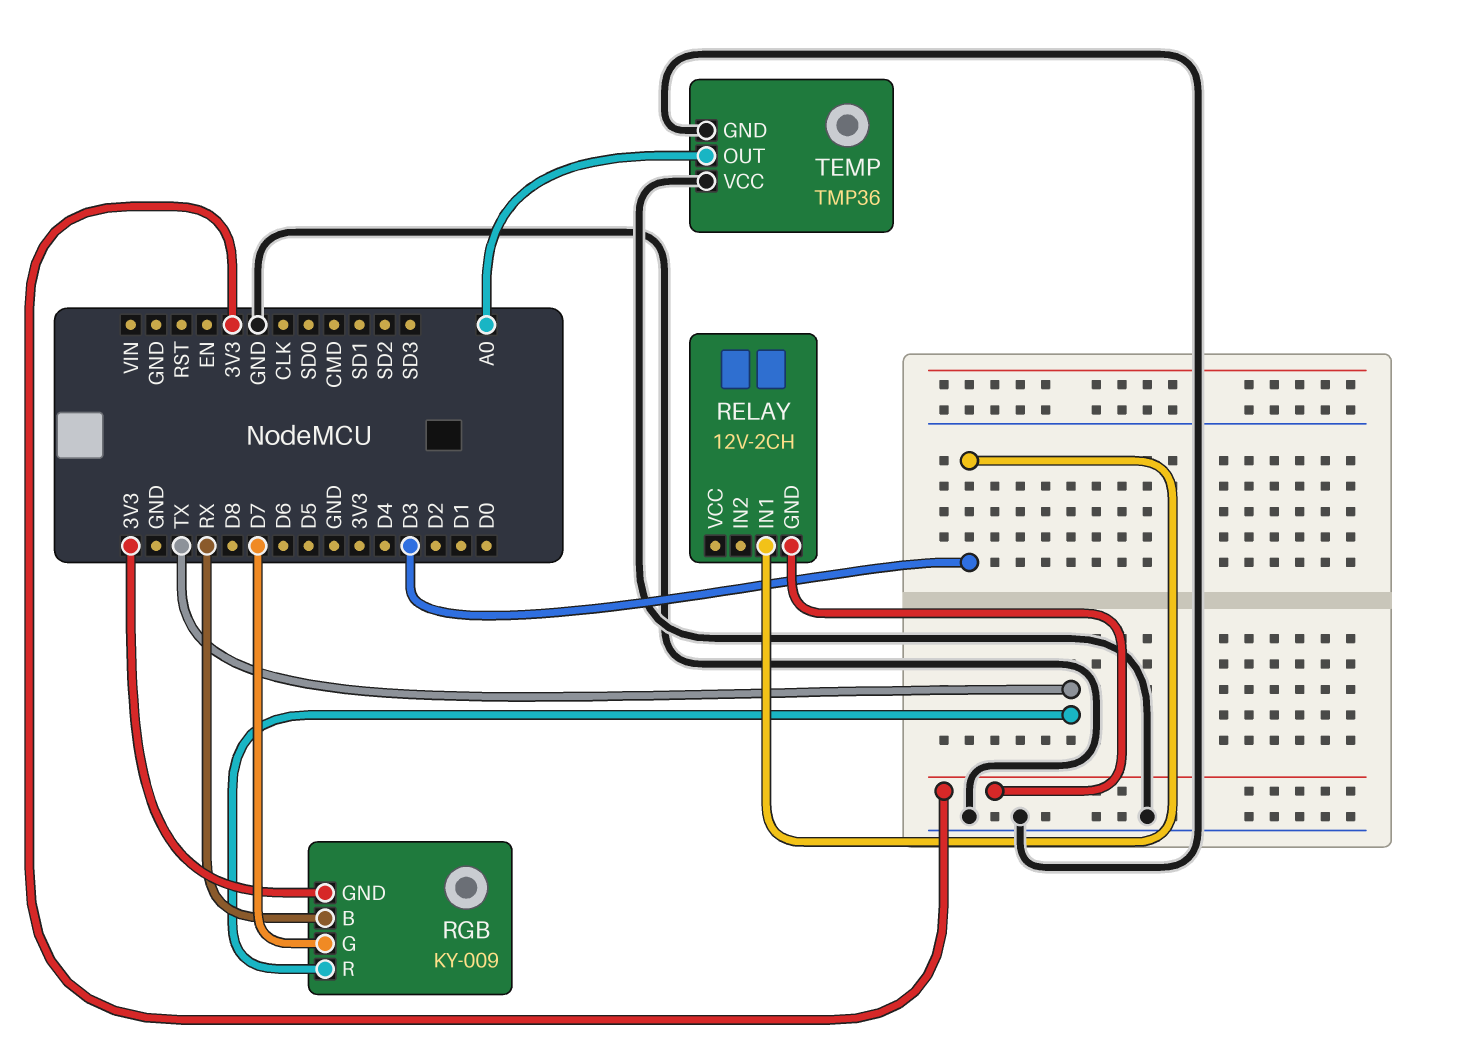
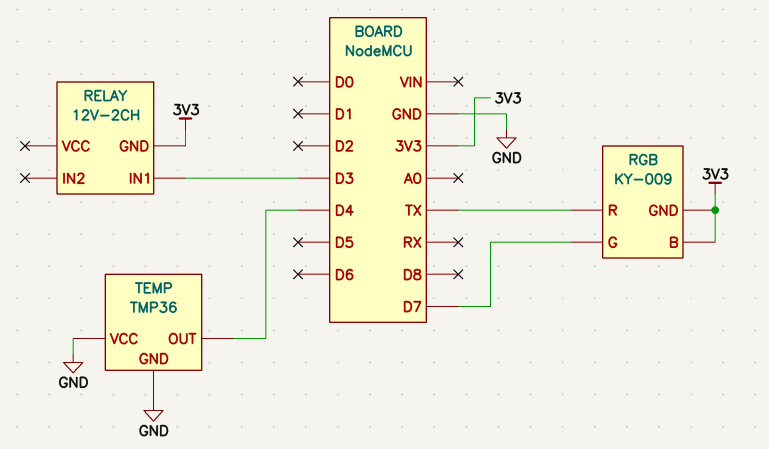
RGB pin B: RX -> 3V3
TEMP pin OUT: A0 -> D4

